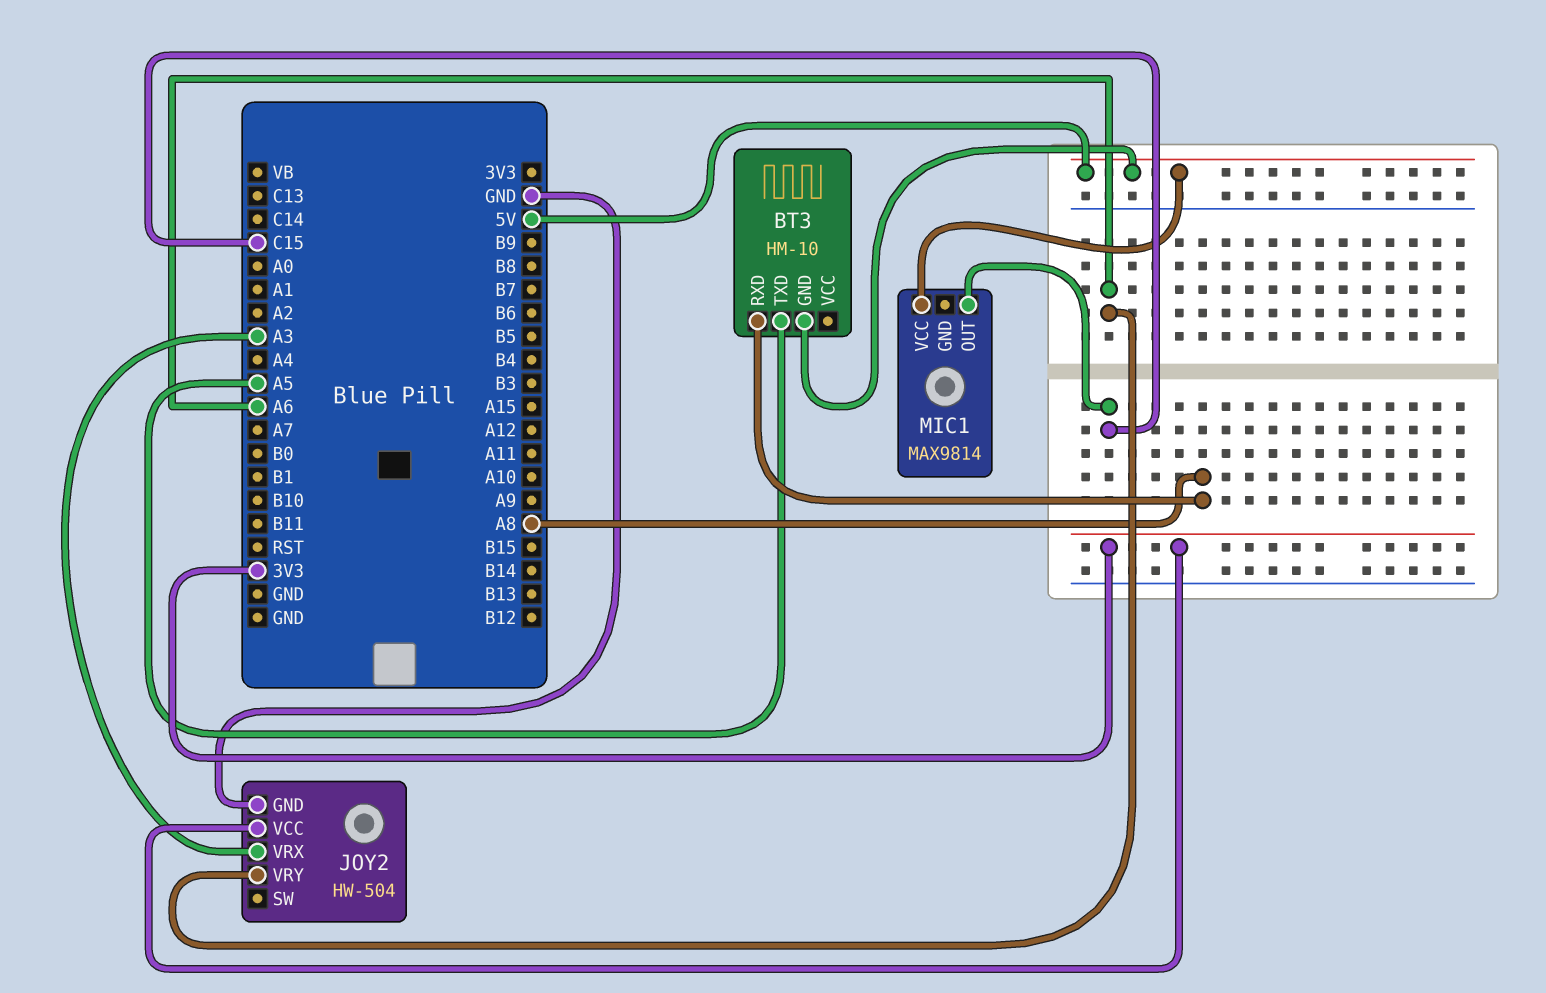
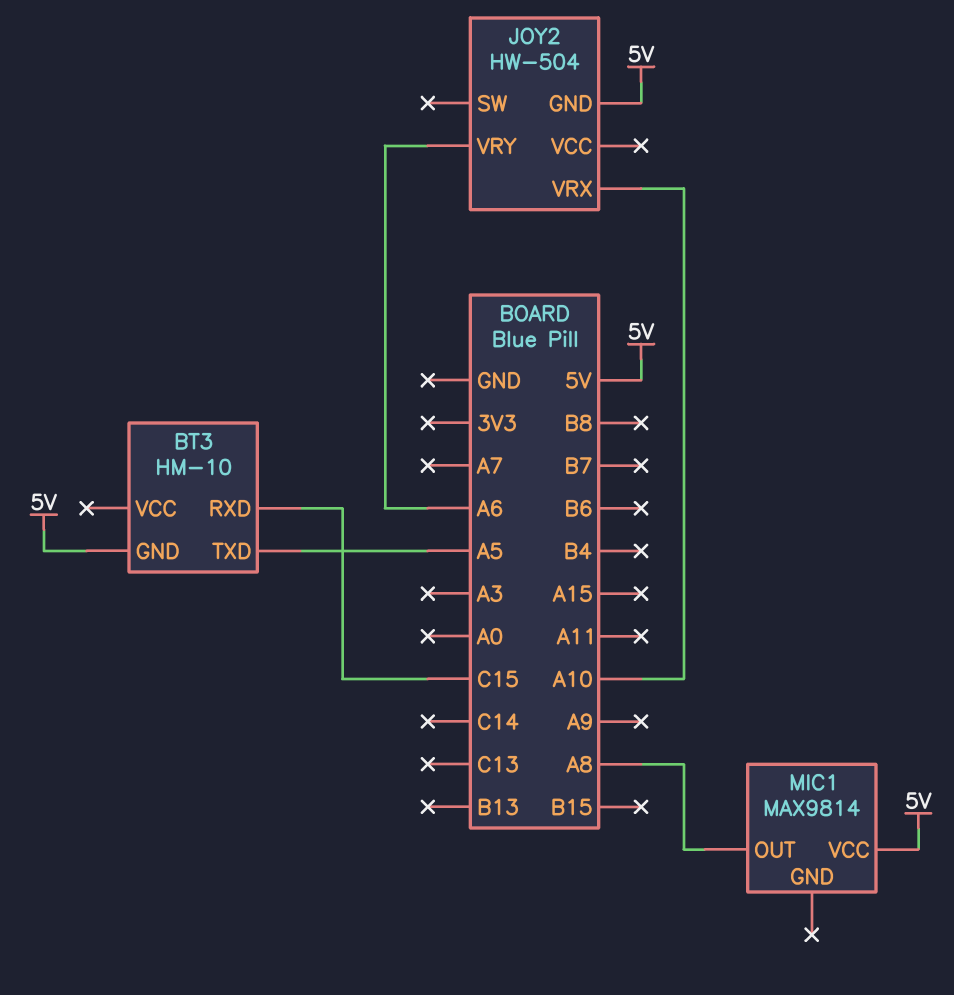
BT3 pin RXD: A8 -> C15
JOY2 pin GND: GND -> 5V
JOY2 pin VCC: 3V3 -> none
JOY2 pin VRX: A3 -> A10
MIC1 pin OUT: C15 -> A8

